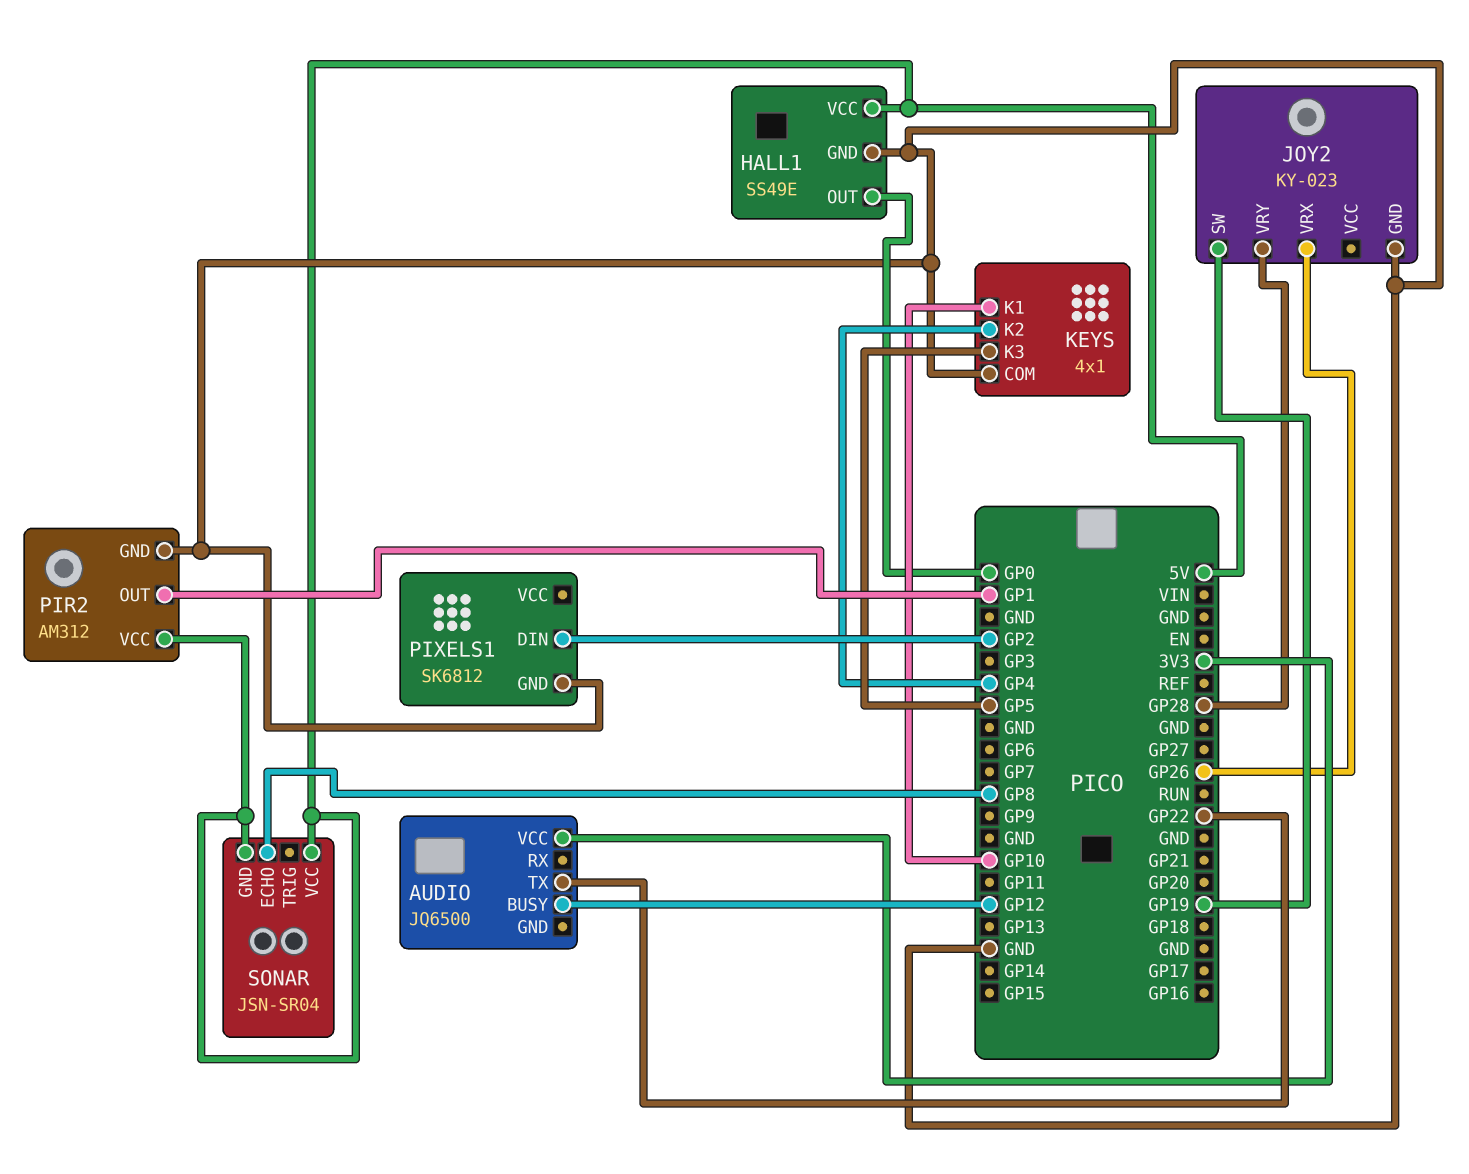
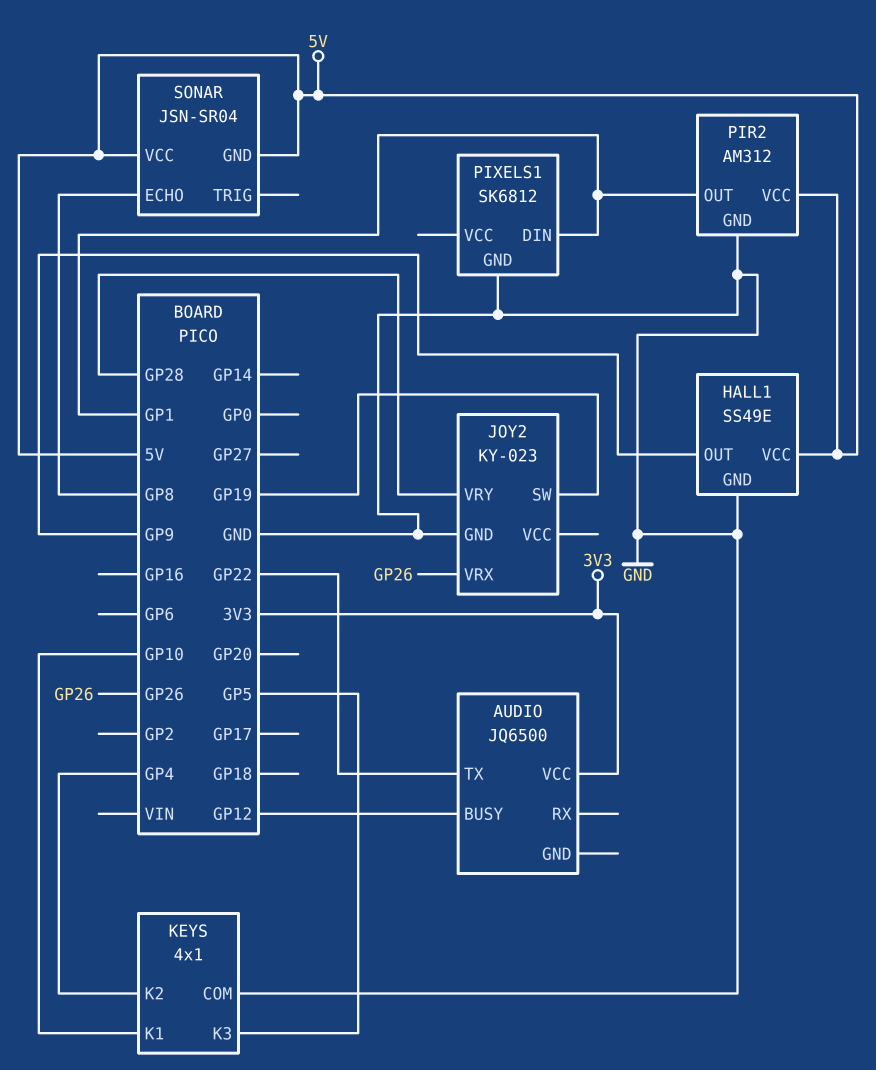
HALL1 pin OUT: GP0 -> GP9
PIXELS1 pin DIN: GP2 -> GP1

